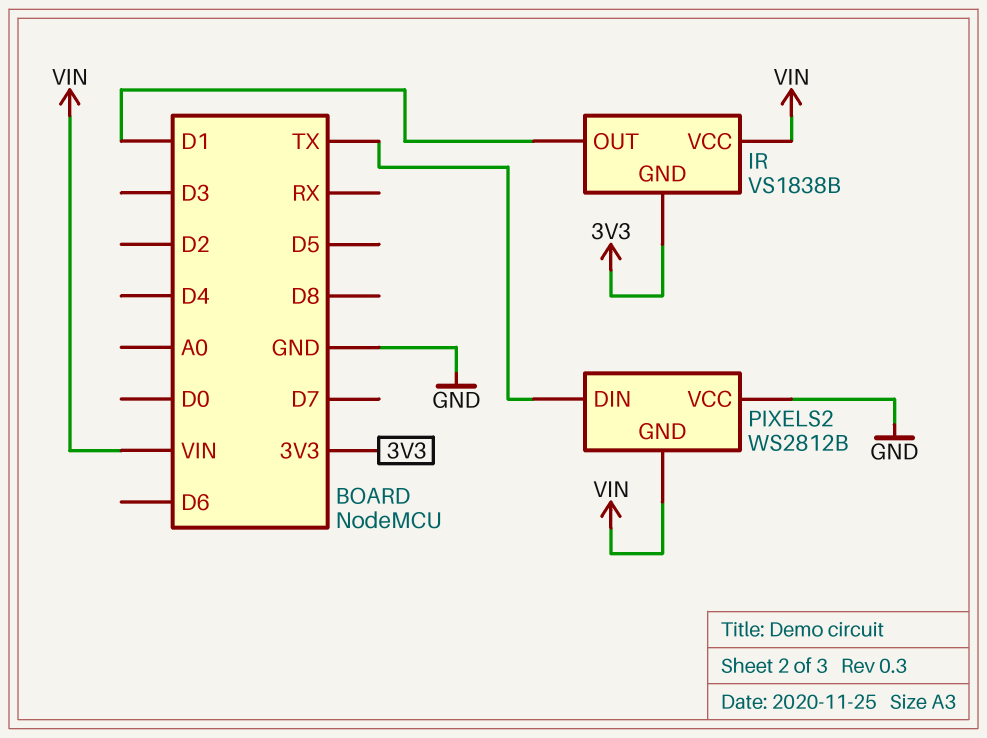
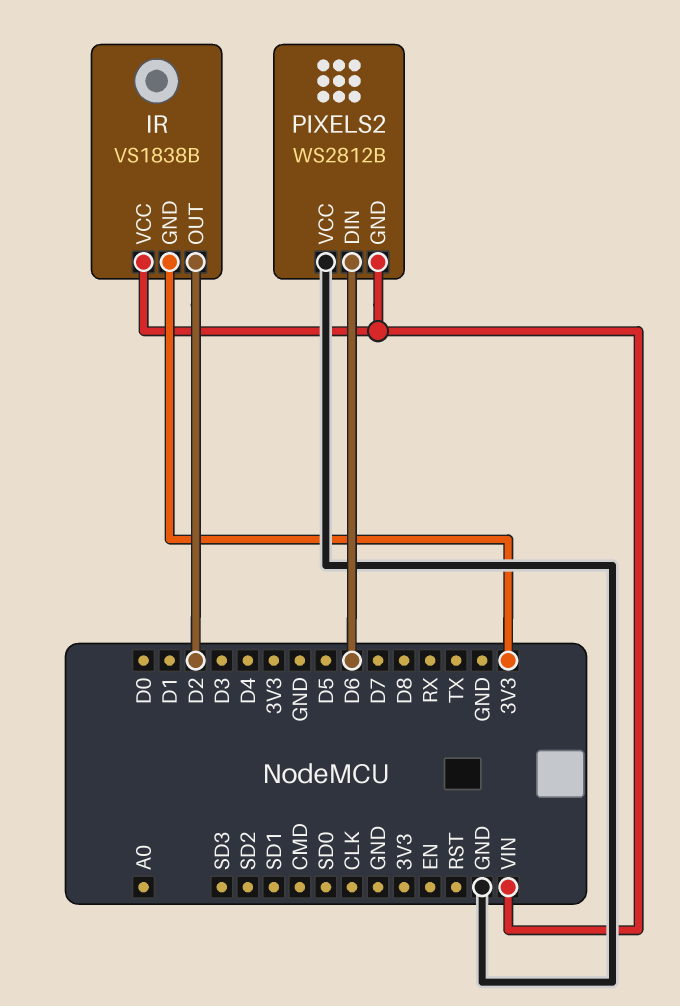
IR pin OUT: D1 -> D2
PIXELS2 pin DIN: TX -> D6

